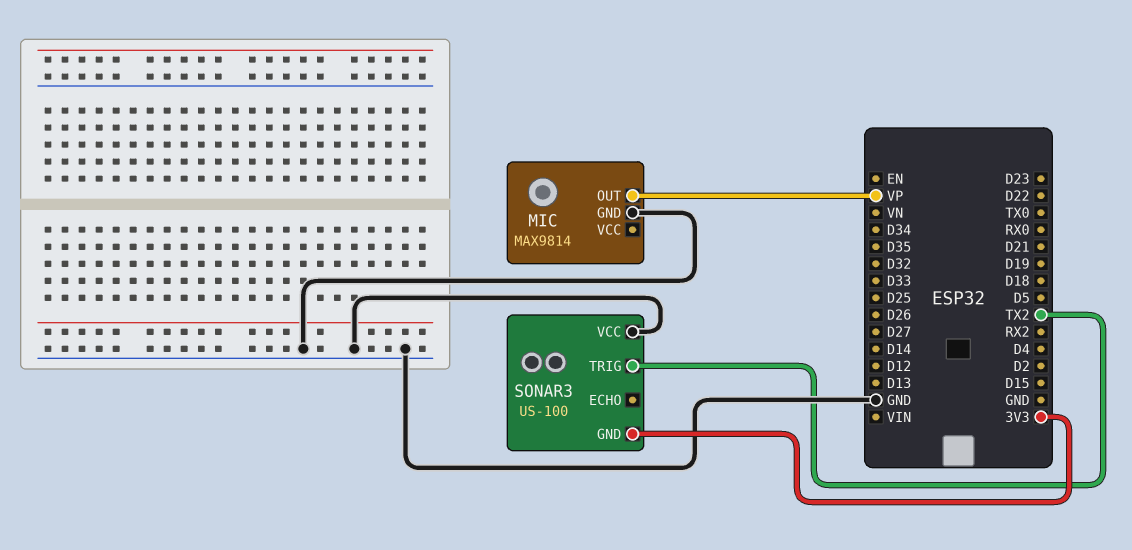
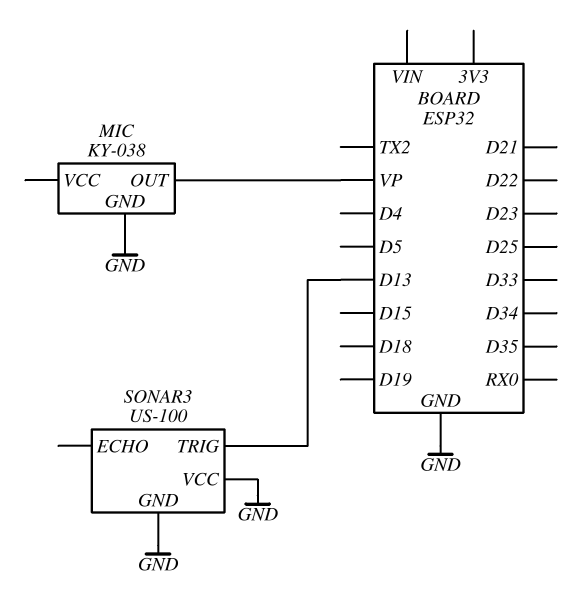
MIC: MAX9814 -> KY-038
SONAR3 pin GND: 3V3 -> GND
SONAR3 pin TRIG: TX2 -> D13

